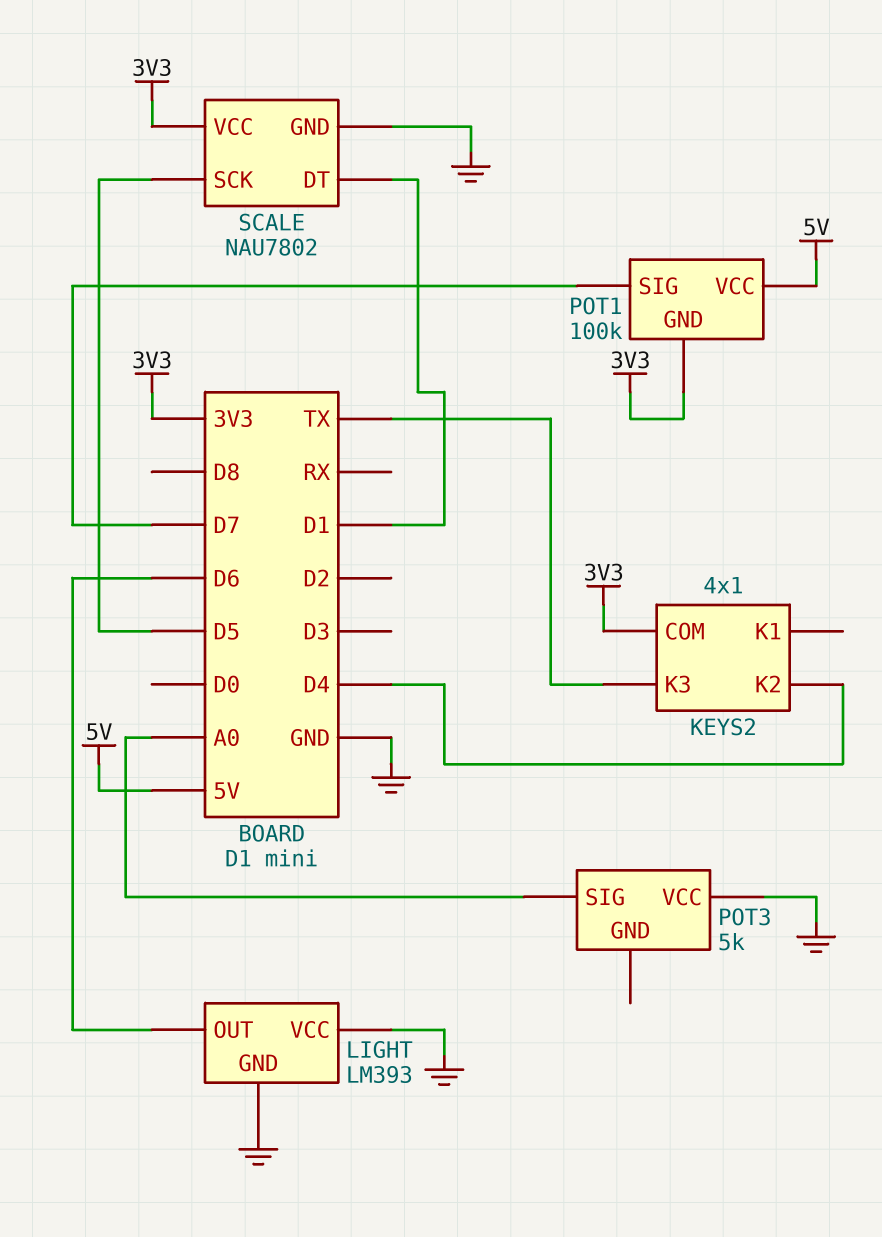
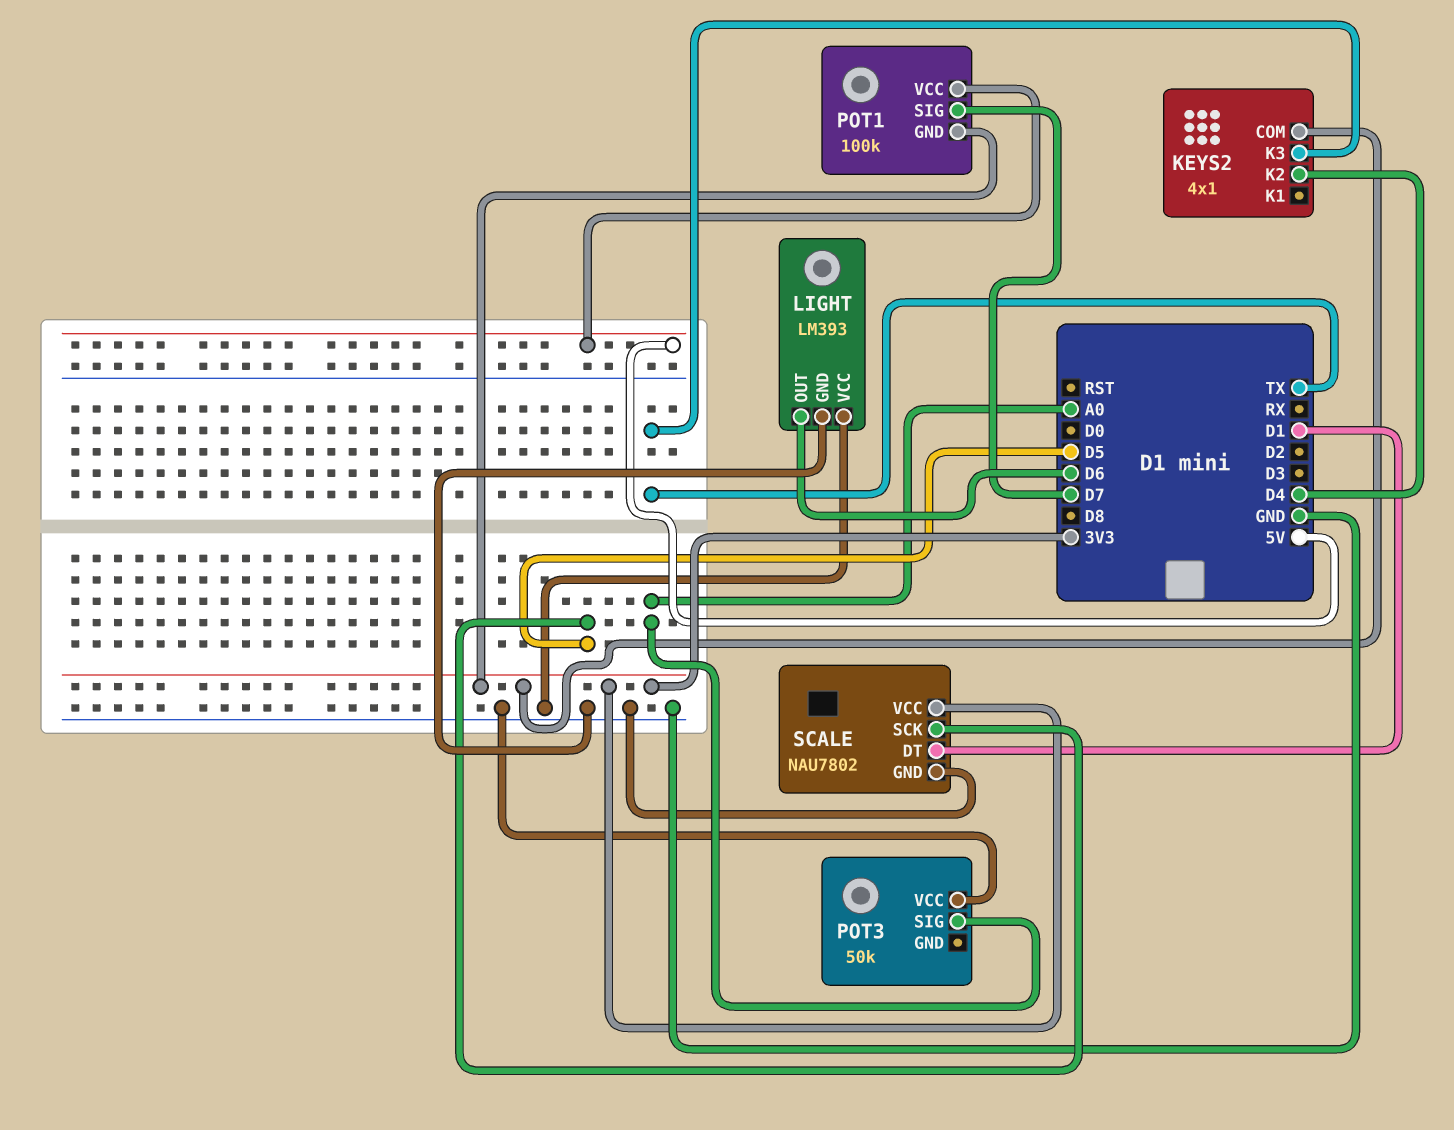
POT3: 5k -> 50k

